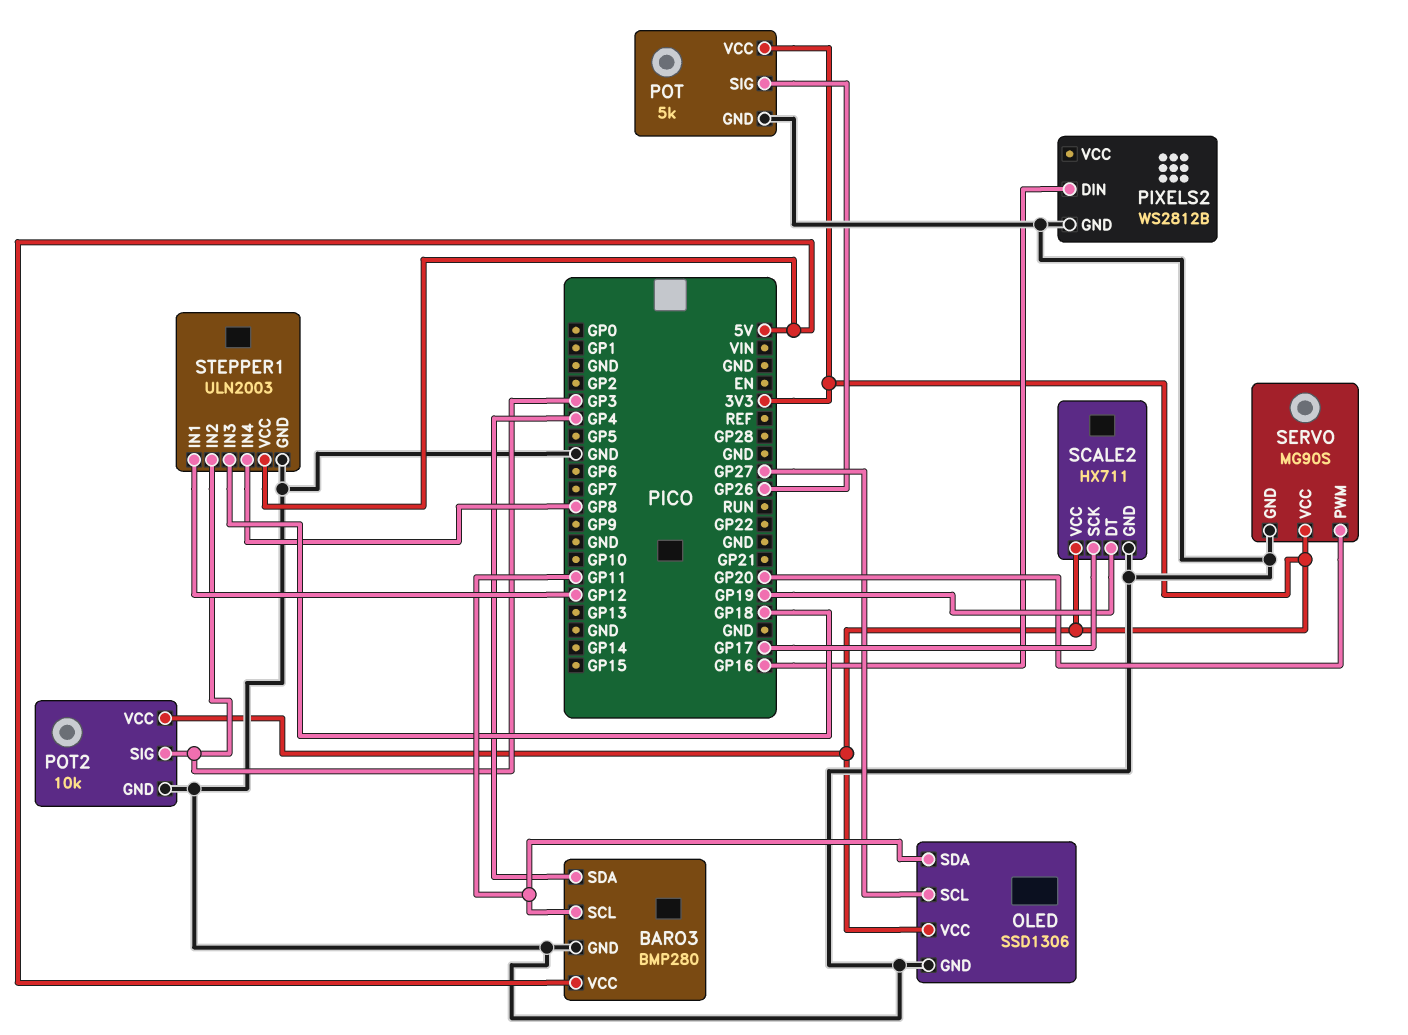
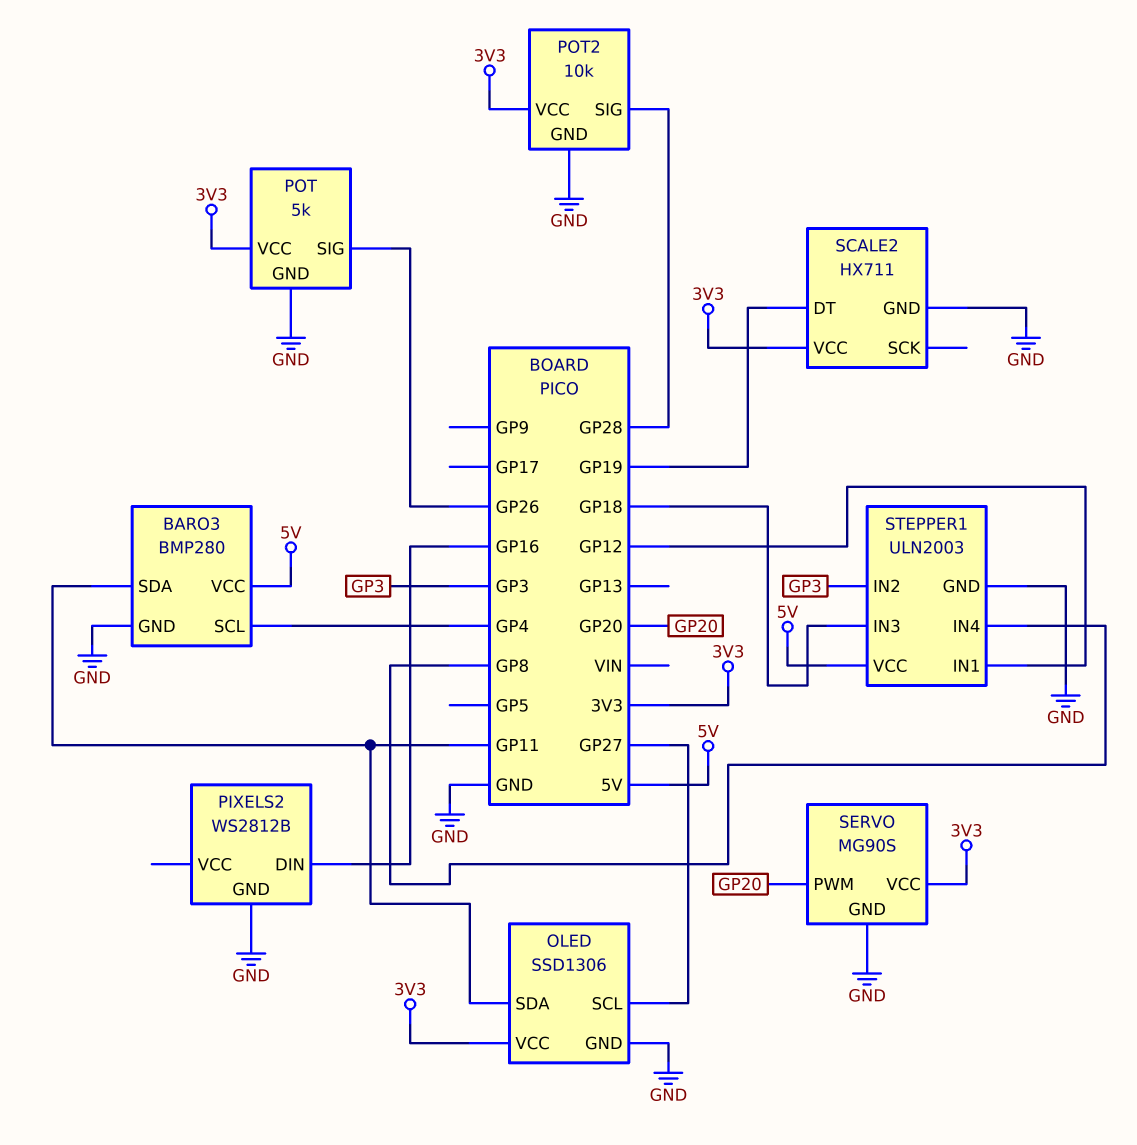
BARO3 pin SCL: GP11 -> GP4
BARO3 pin SDA: GP4 -> GP11
POT2 pin SIG: GP3 -> GP28
SCALE2 pin SCK: GP17 -> none

